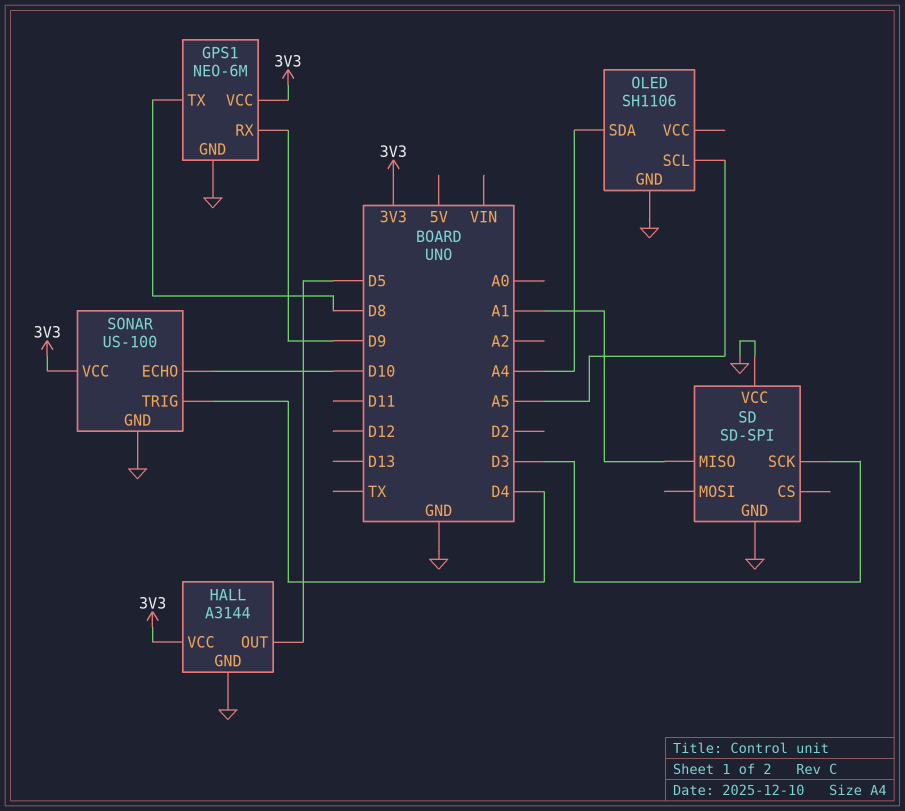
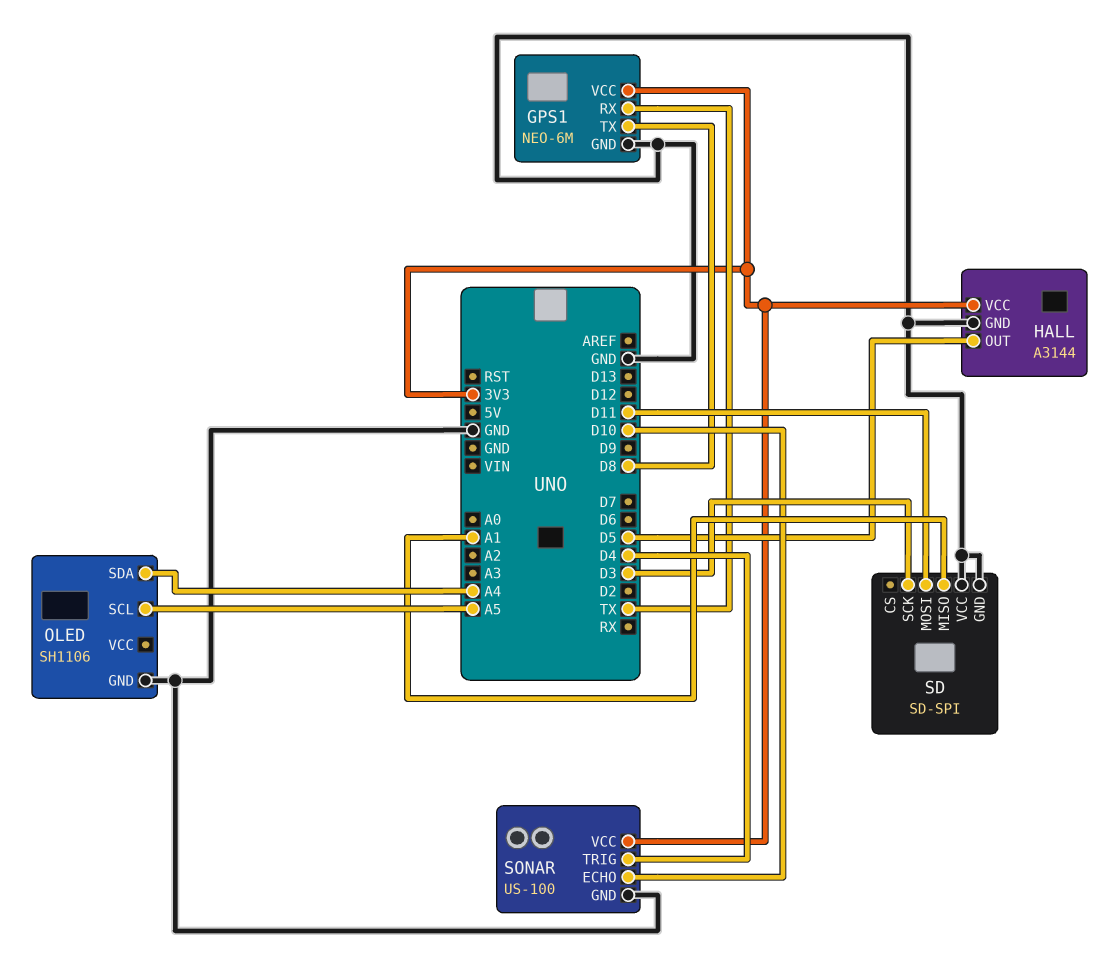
GPS1 pin RX: D9 -> TX
SD pin MOSI: none -> D11

